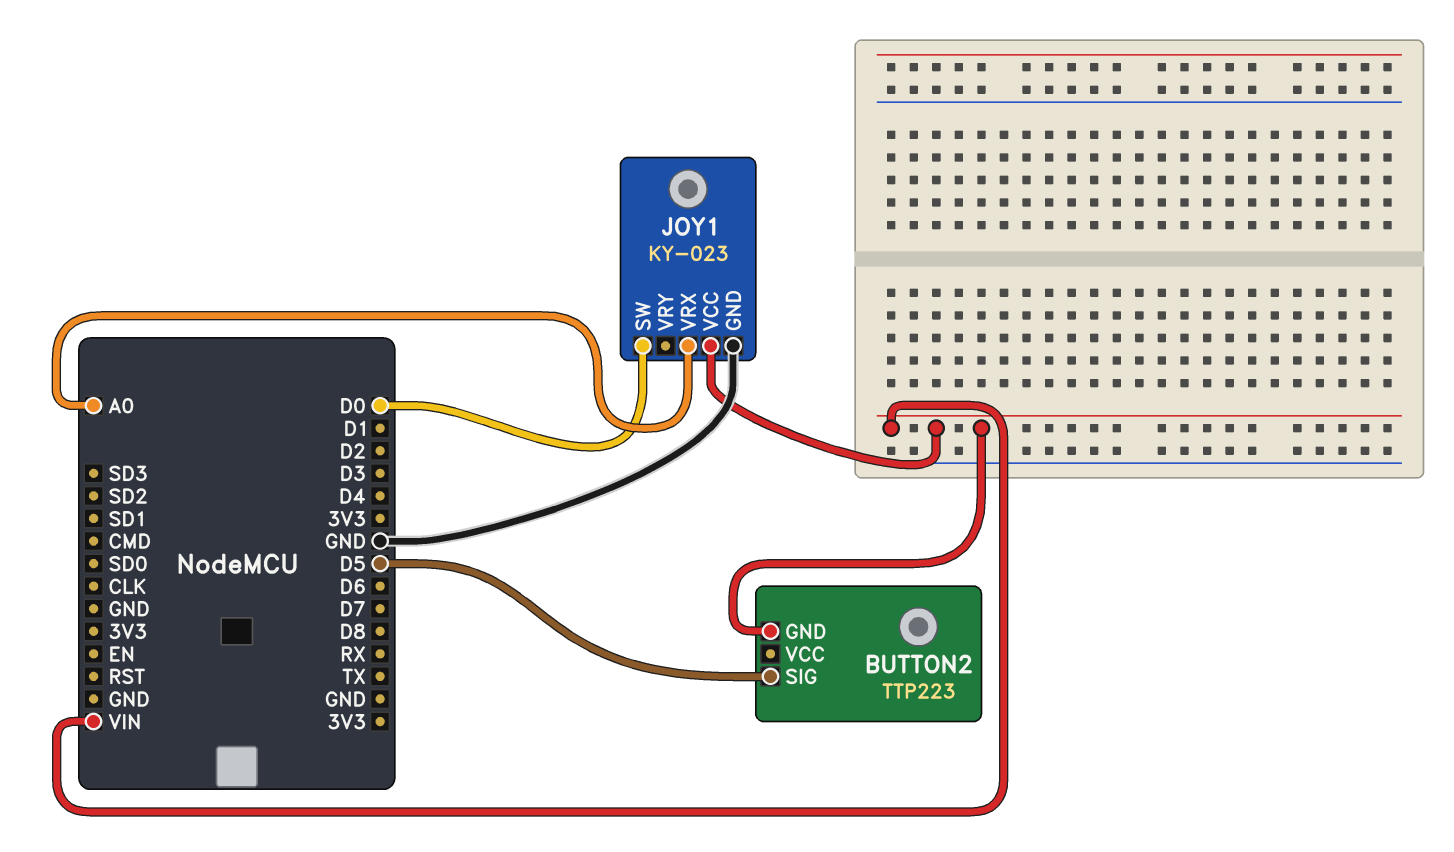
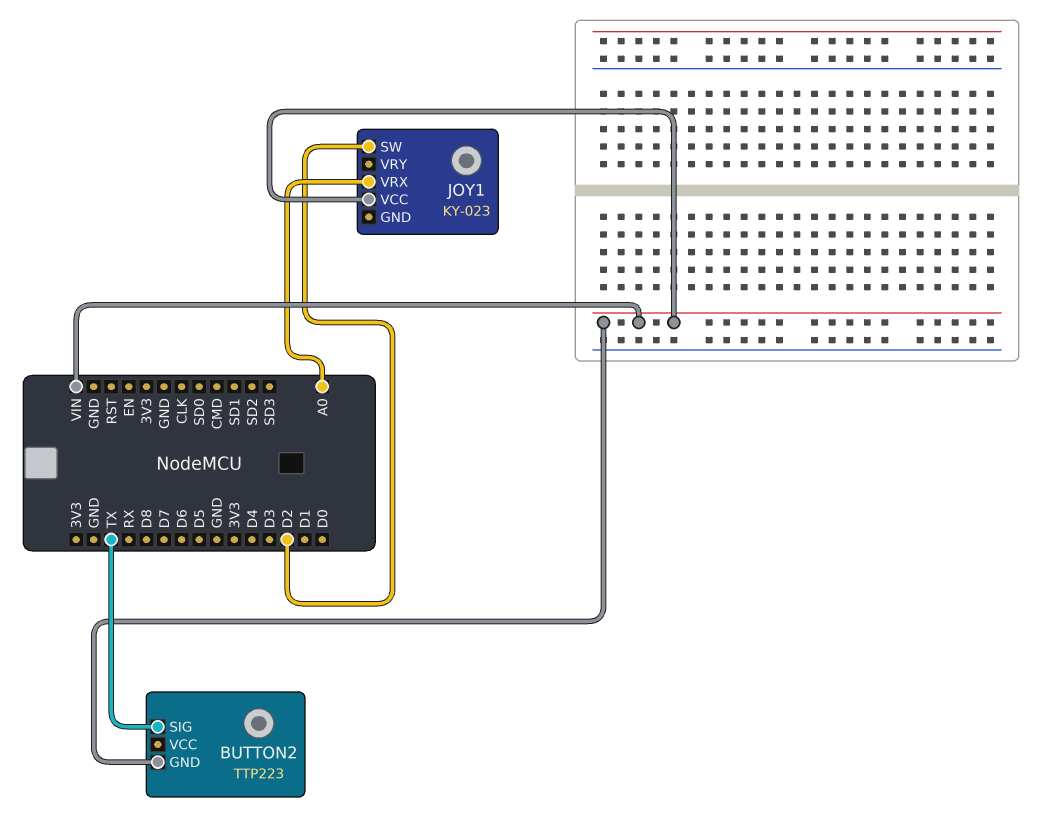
BUTTON2 pin SIG: D5 -> TX
JOY1 pin GND: GND -> none
JOY1 pin SW: D0 -> D2

